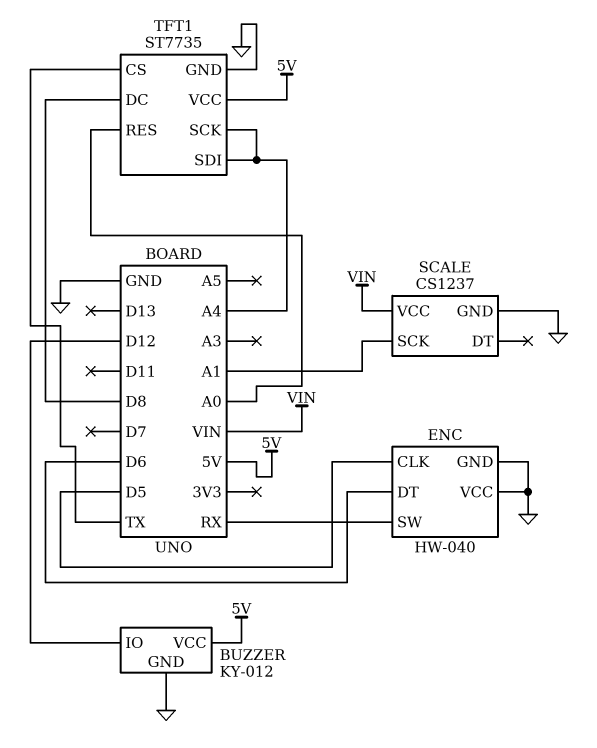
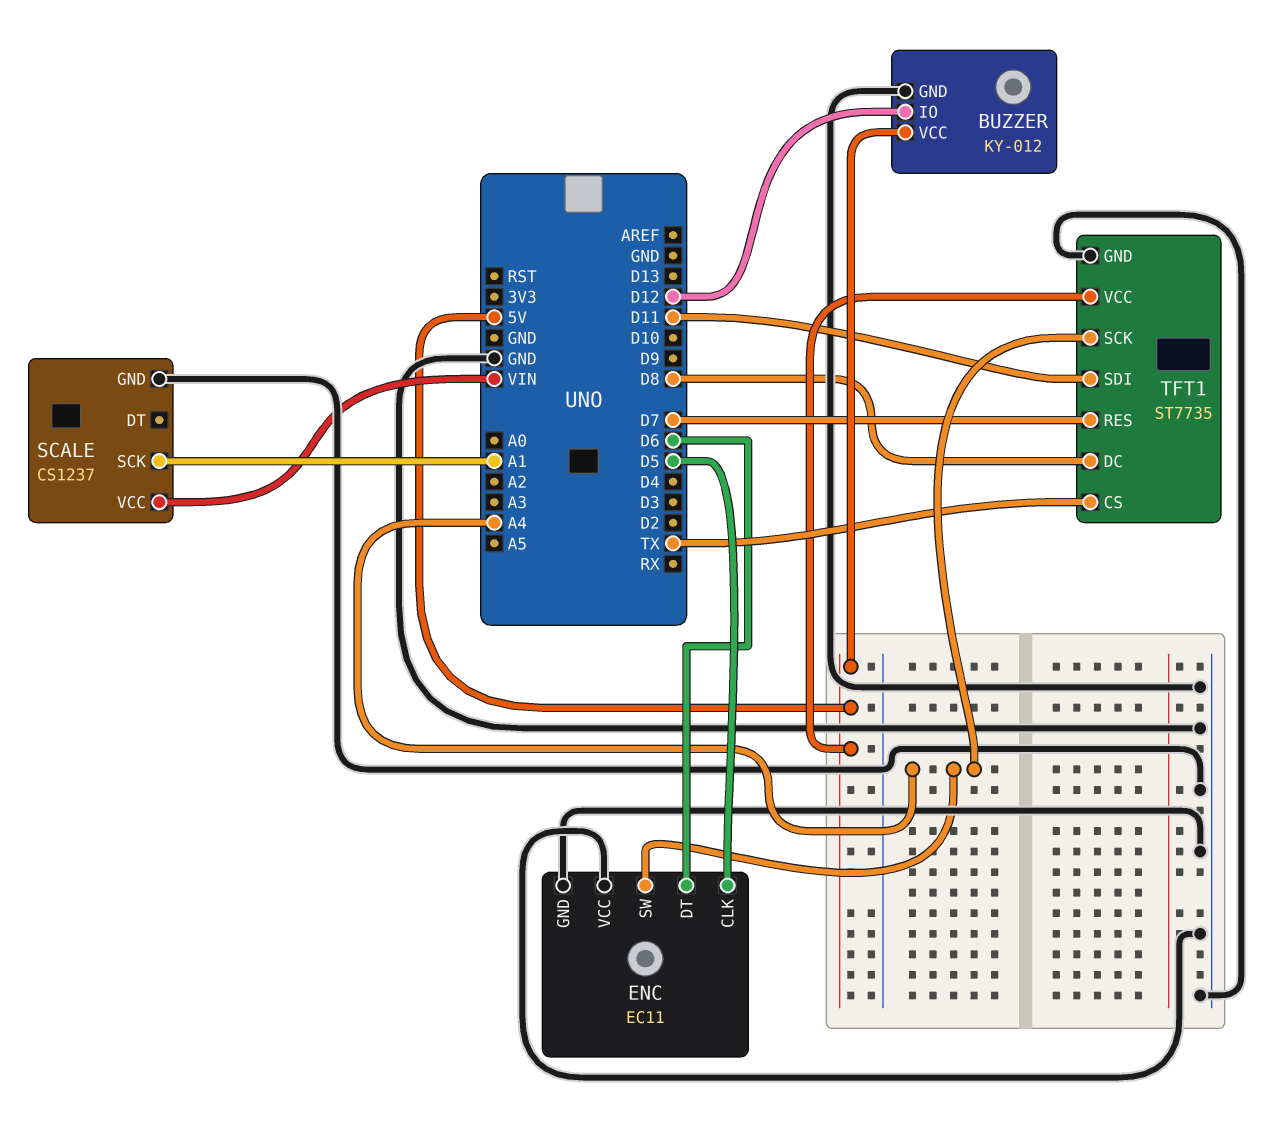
ENC: HW-040 -> EC11
ENC pin SW: RX -> A4
TFT1 pin RES: A0 -> D7
TFT1 pin SDI: A4 -> D11

